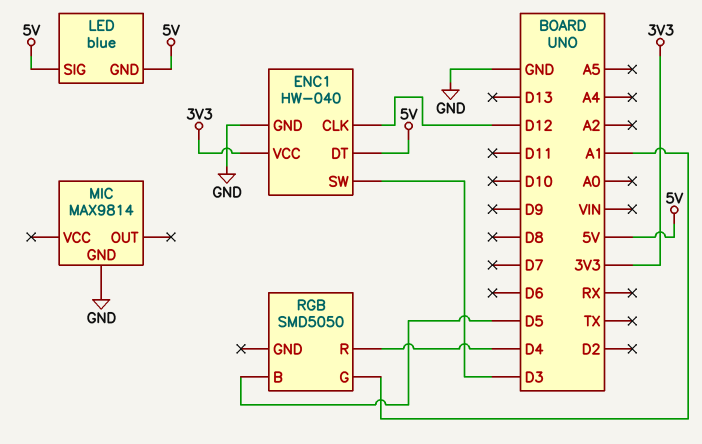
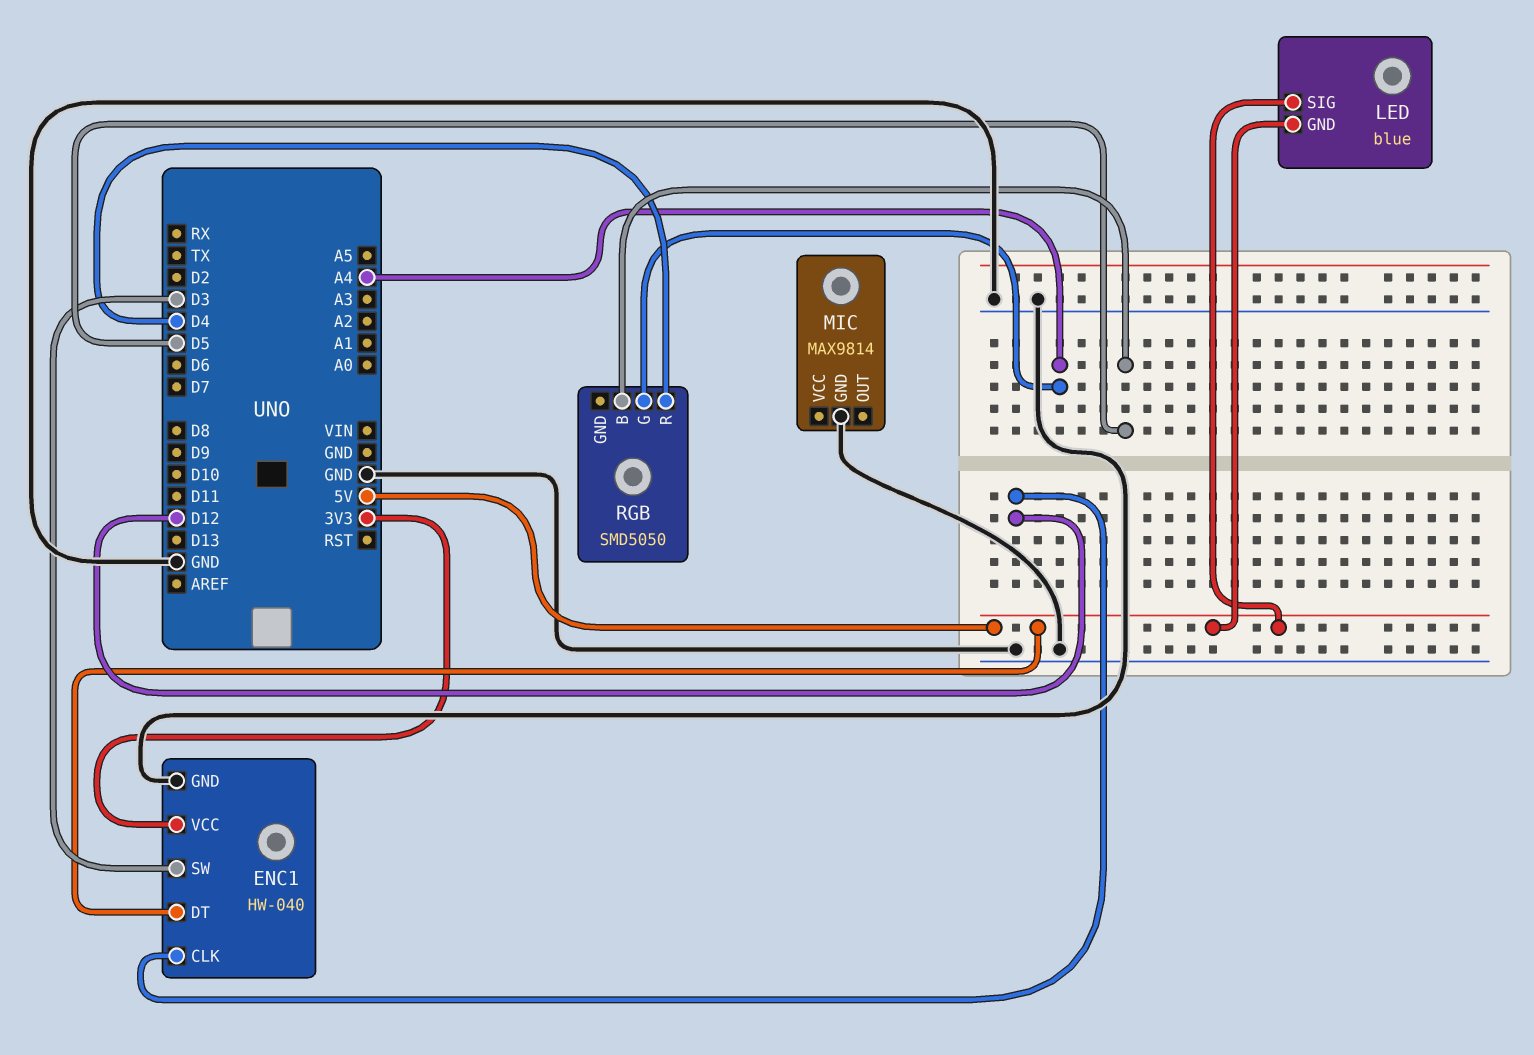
RGB pin G: A1 -> A4

